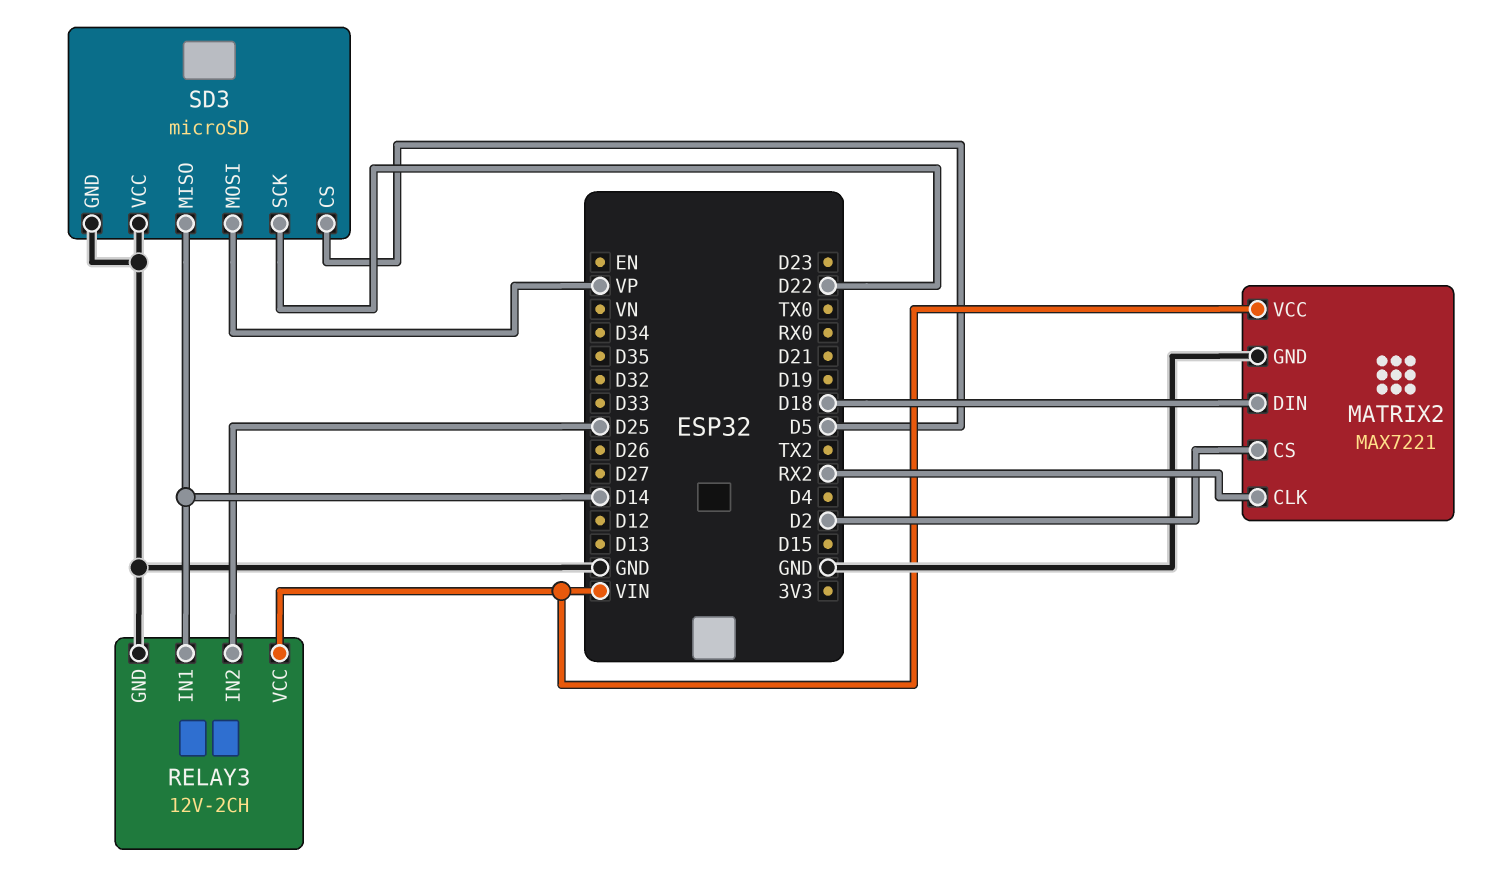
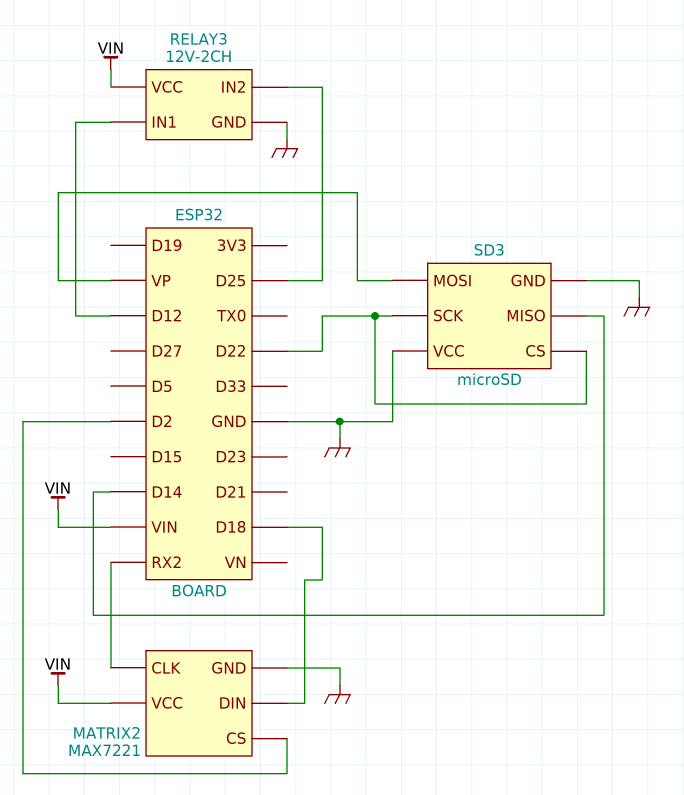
RELAY3 pin IN1: D14 -> D12
SD3 pin CS: D5 -> D22

